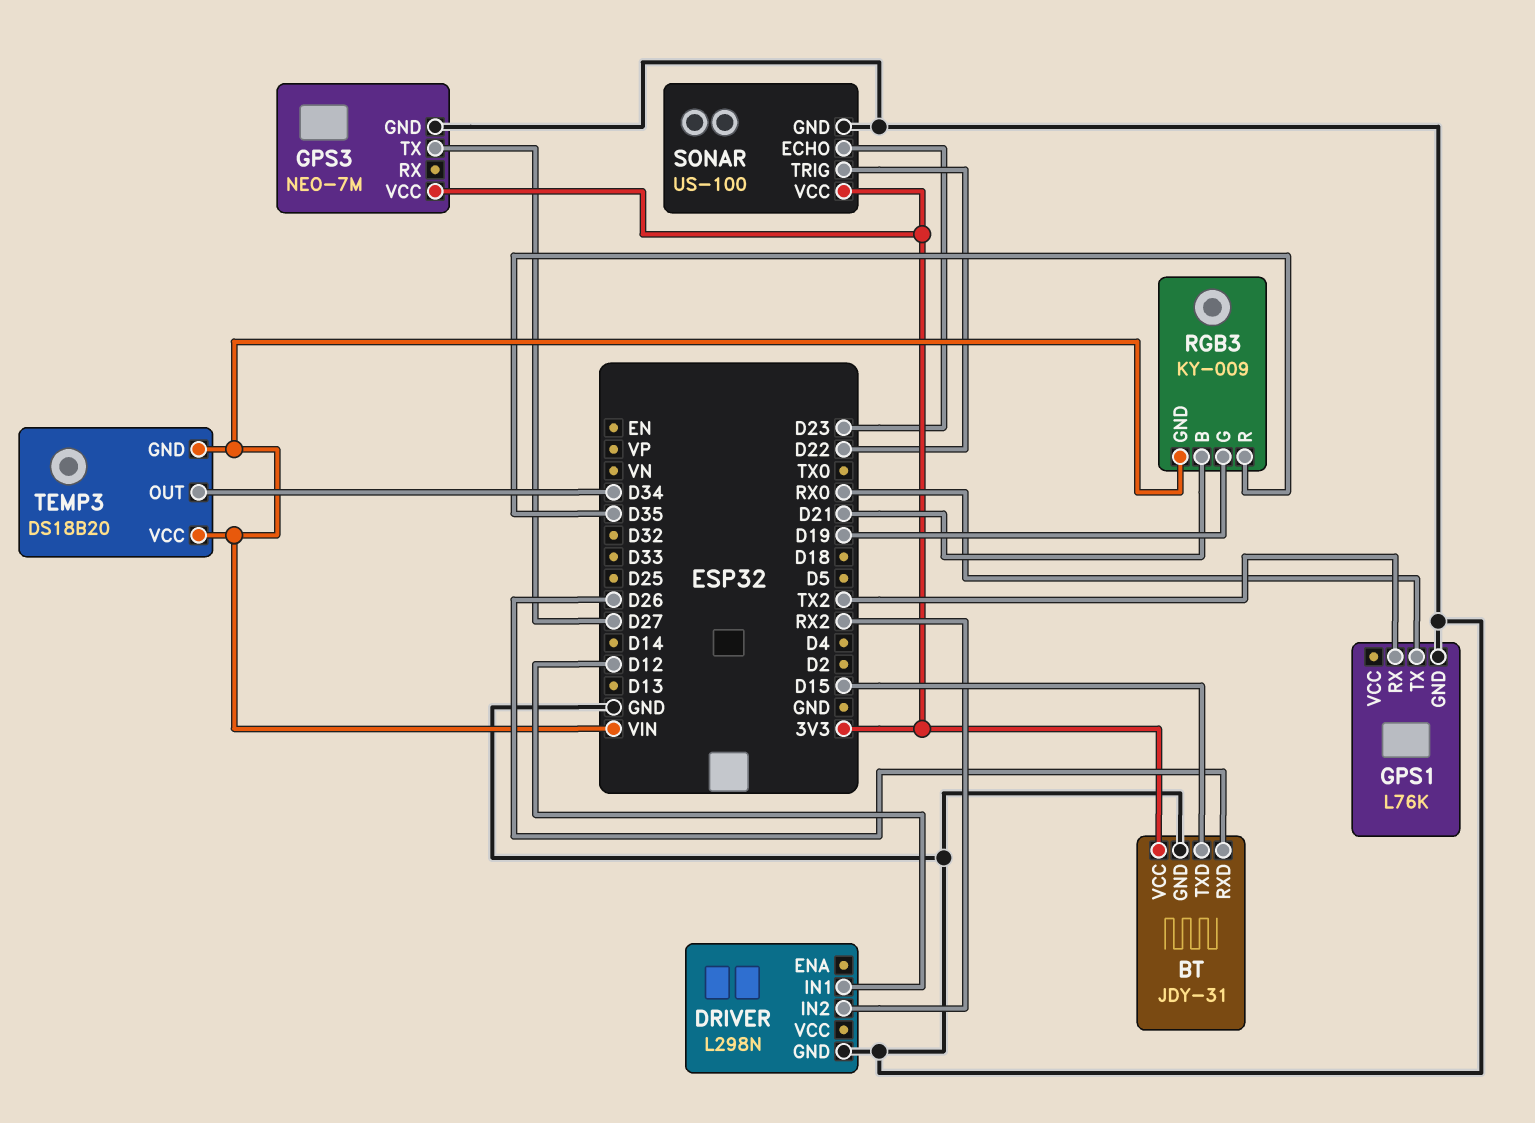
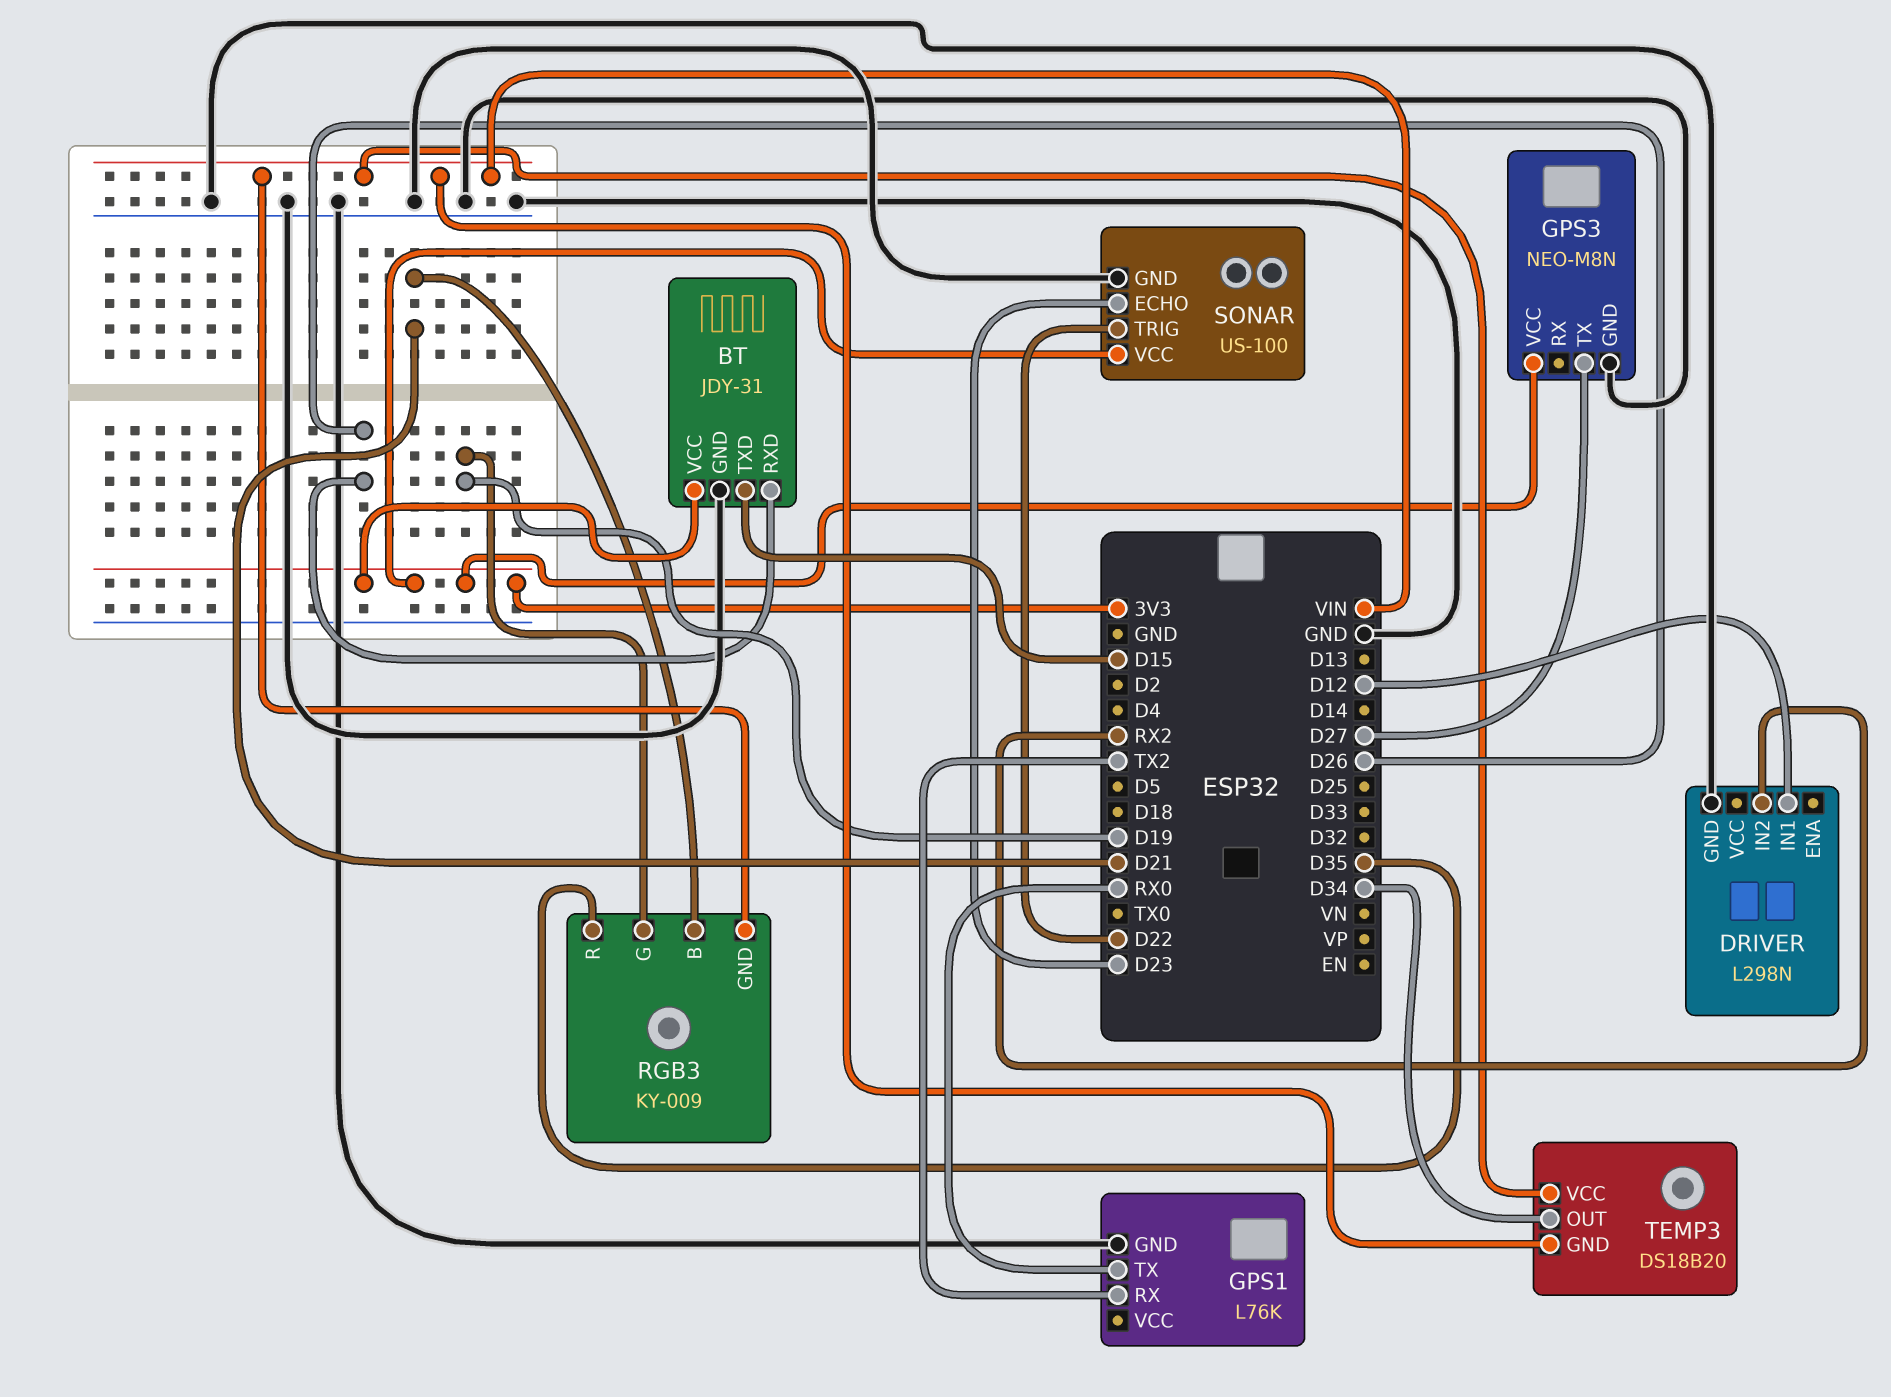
GPS3: NEO-7M -> NEO-M8N

